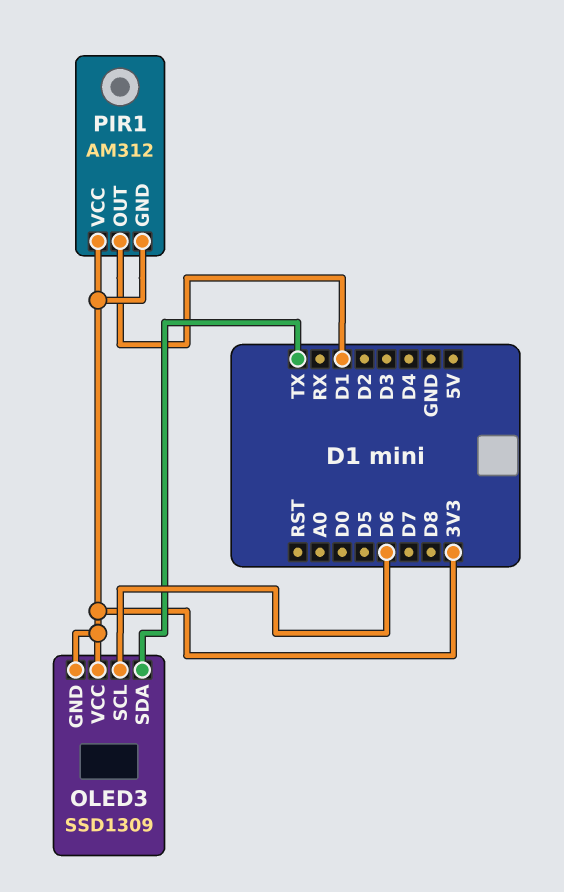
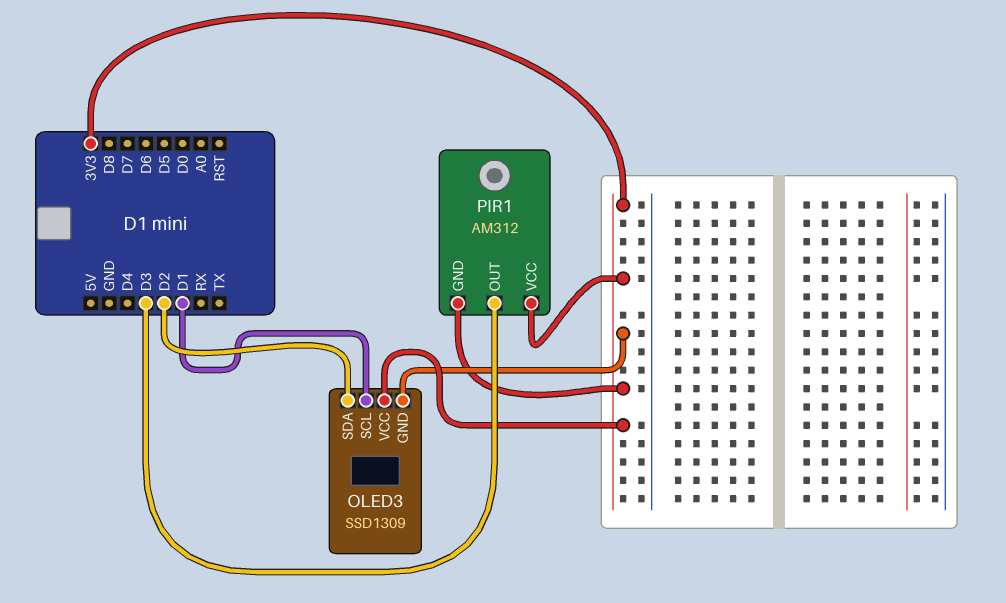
OLED3 pin SCL: D6 -> D1
OLED3 pin SDA: TX -> D2
PIR1 pin OUT: D1 -> D3

